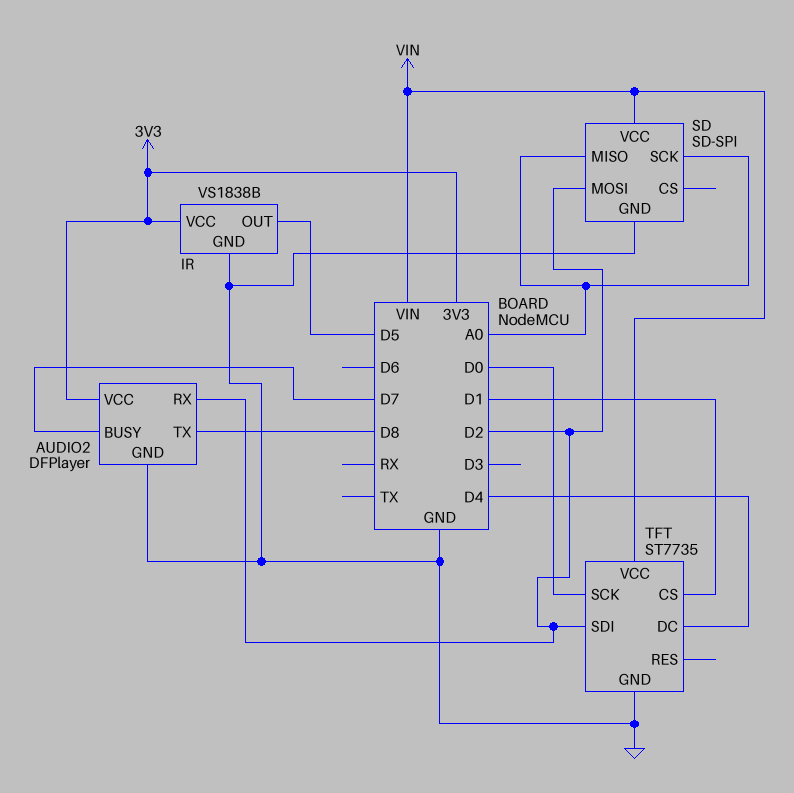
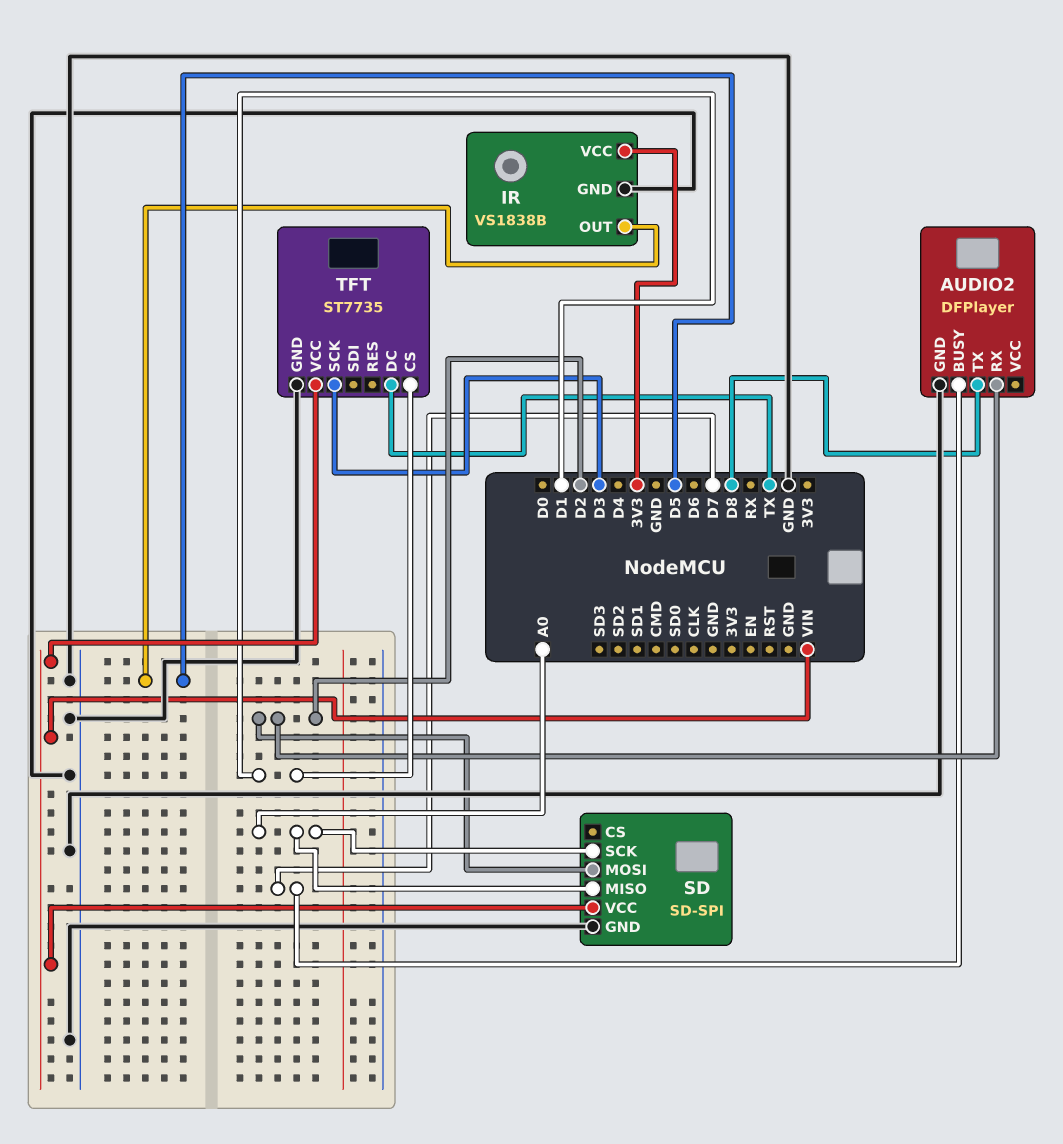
AUDIO2 pin VCC: 3V3 -> none
TFT pin DC: D4 -> TX
TFT pin SCK: D0 -> D3
TFT pin SDI: D2 -> none

